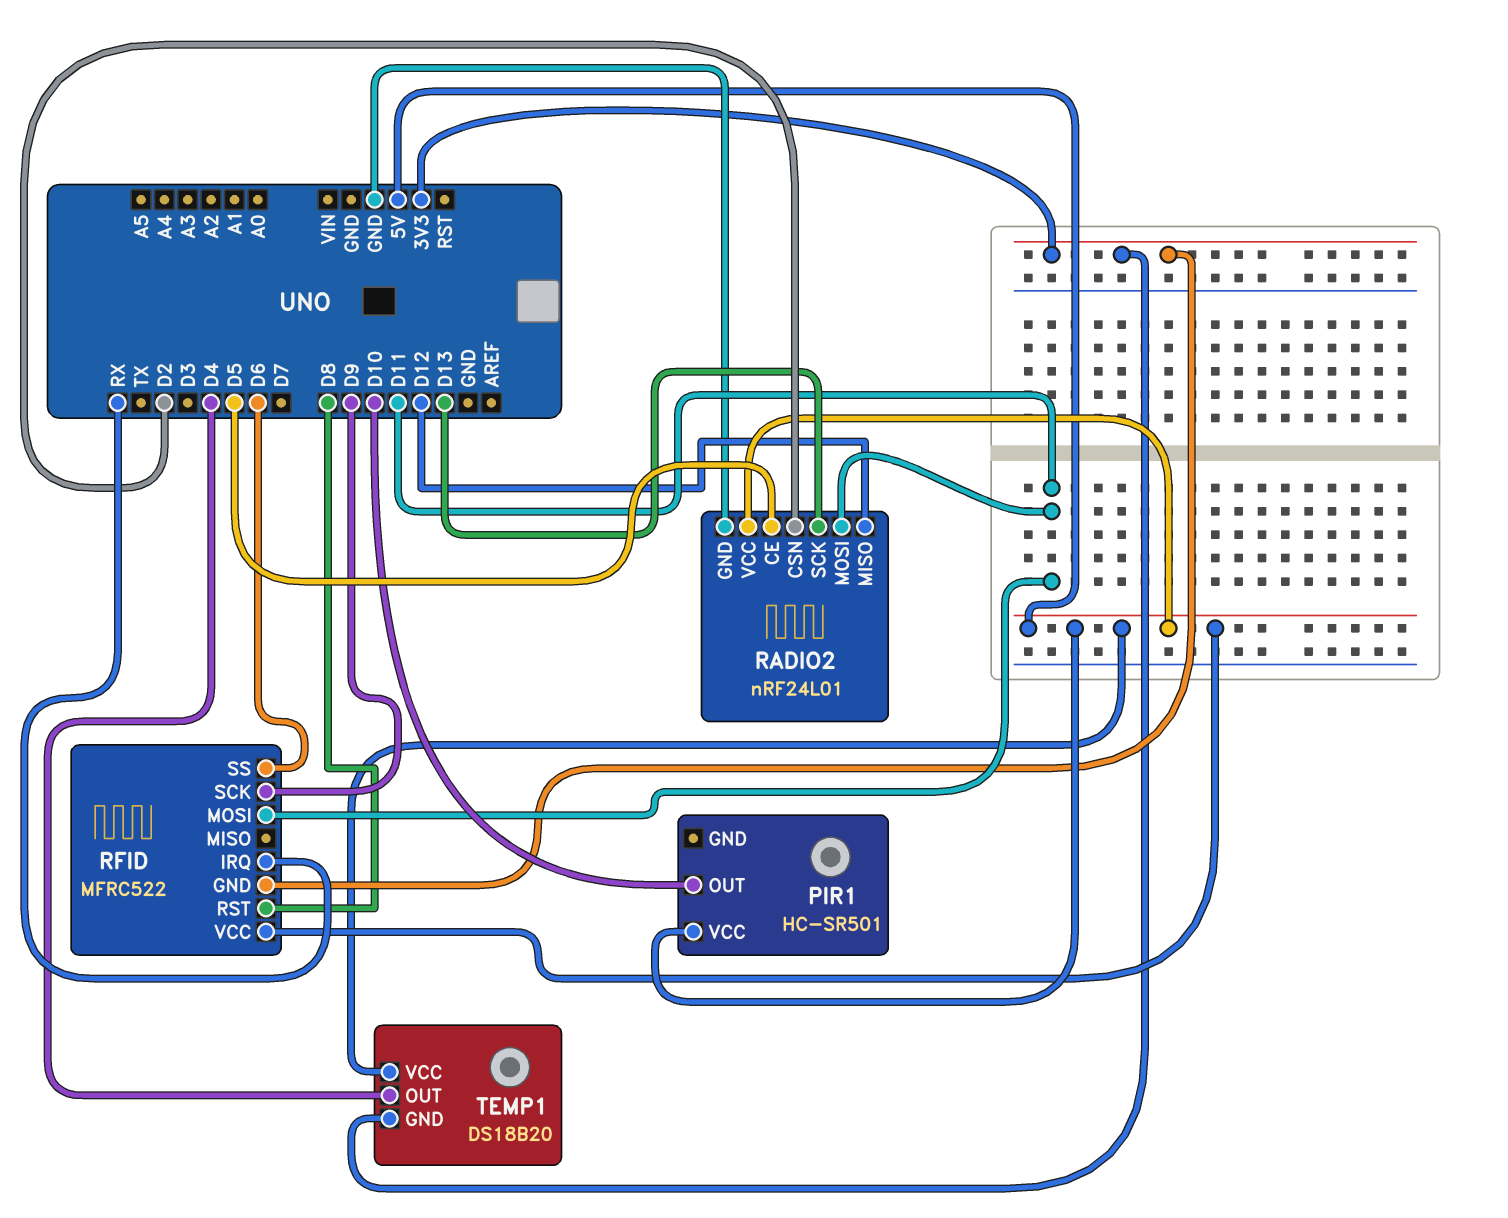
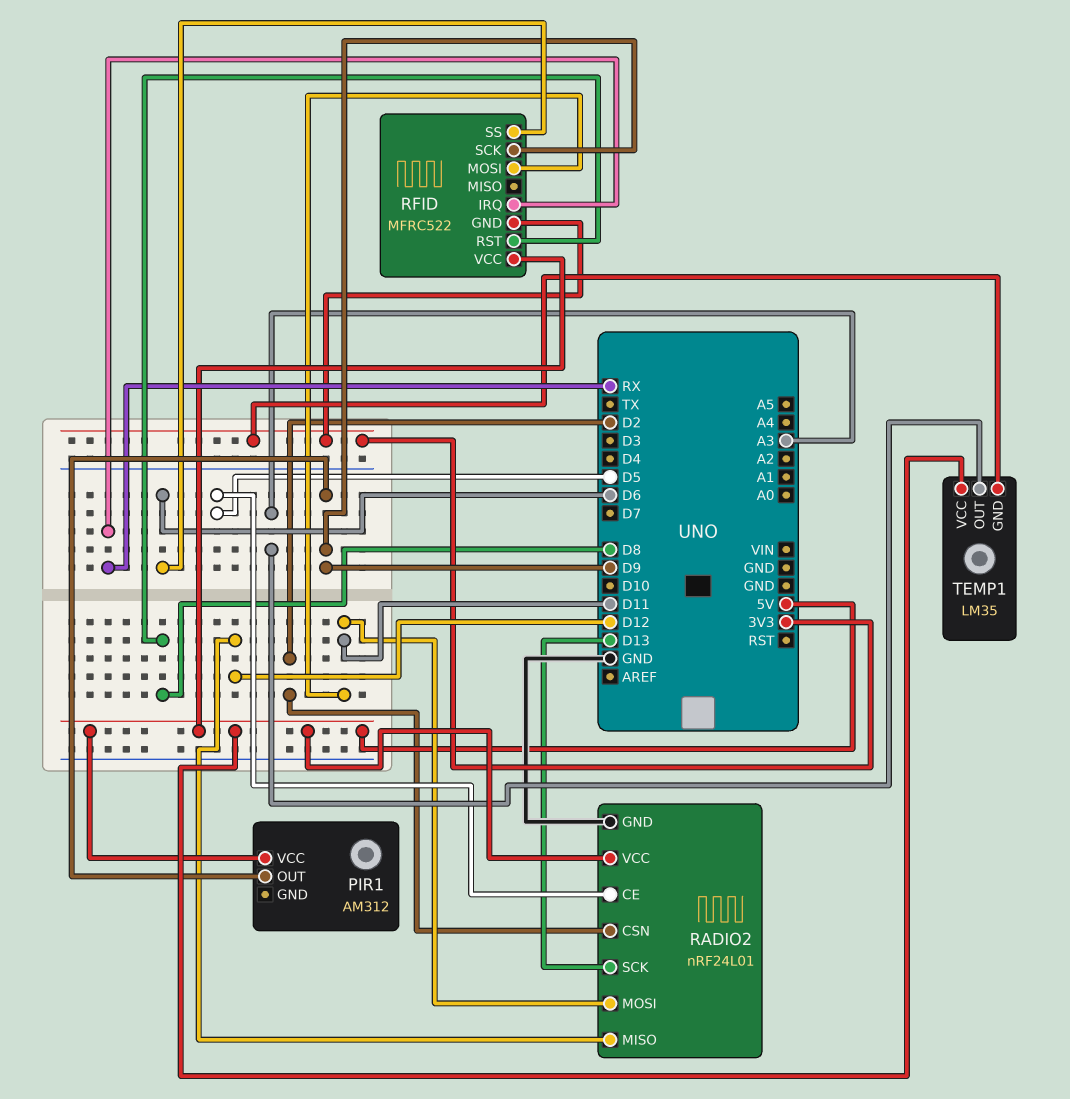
PIR1: HC-SR501 -> AM312
PIR1 pin OUT: D10 -> D9
TEMP1: DS18B20 -> LM35
TEMP1 pin OUT: D4 -> A3

